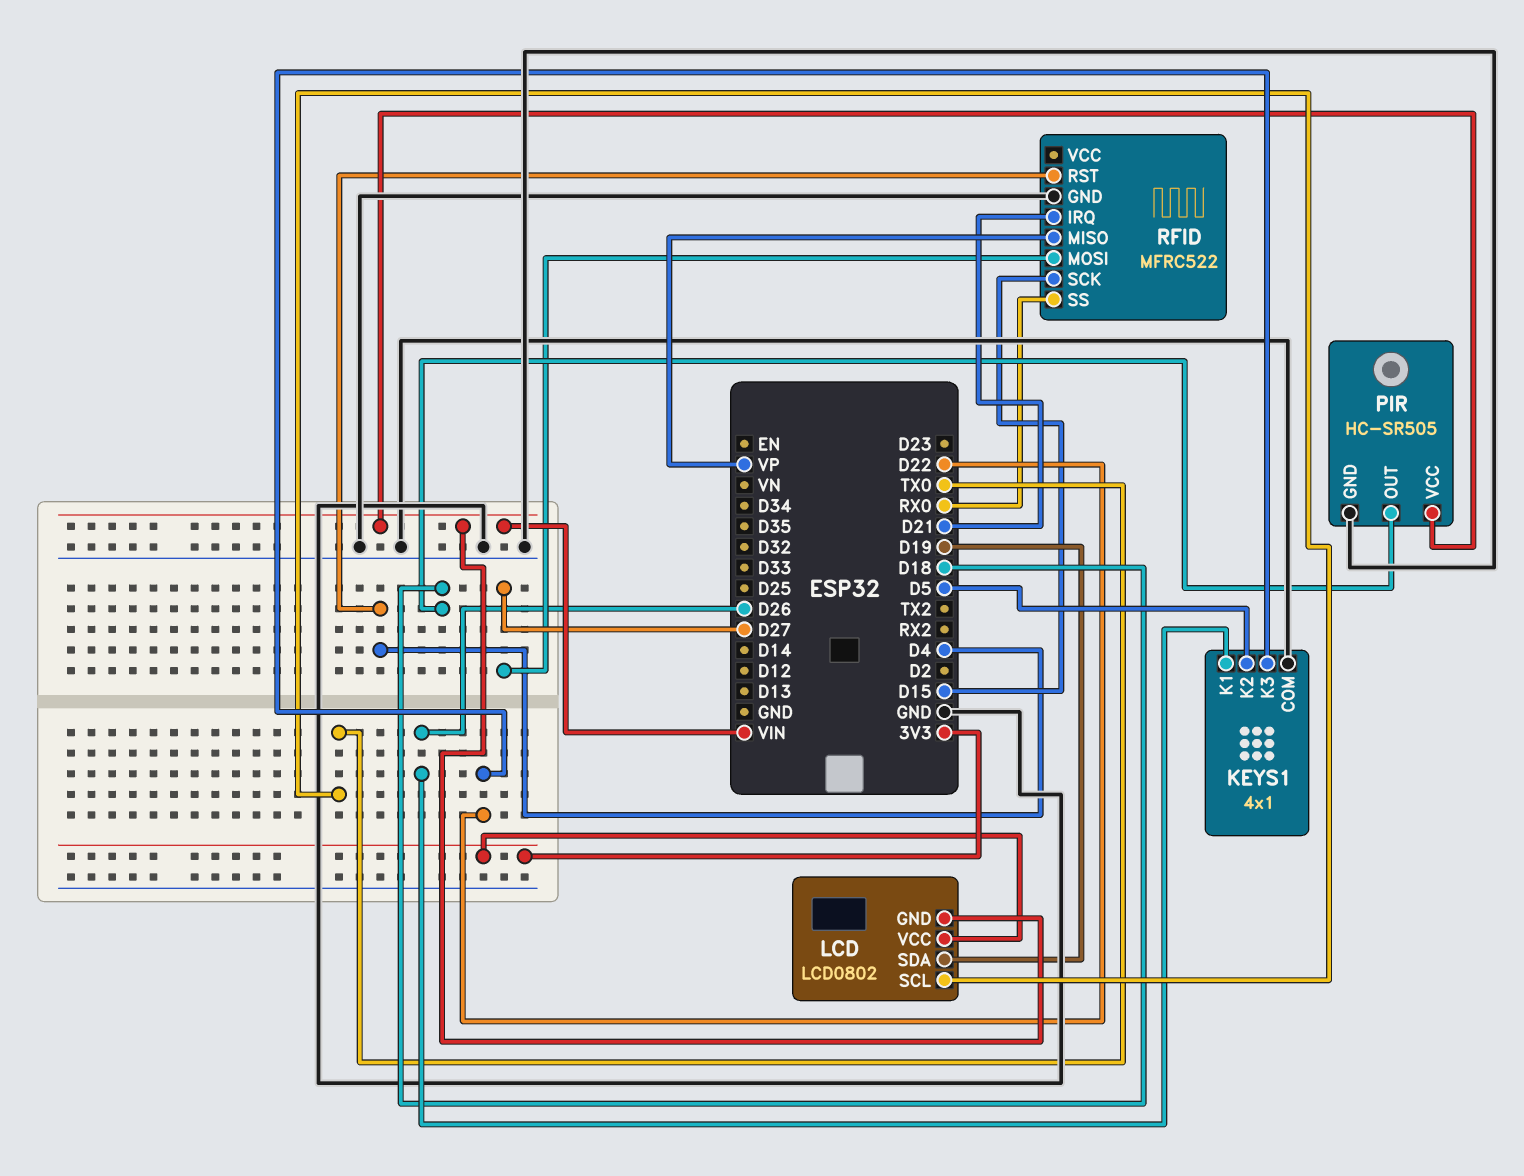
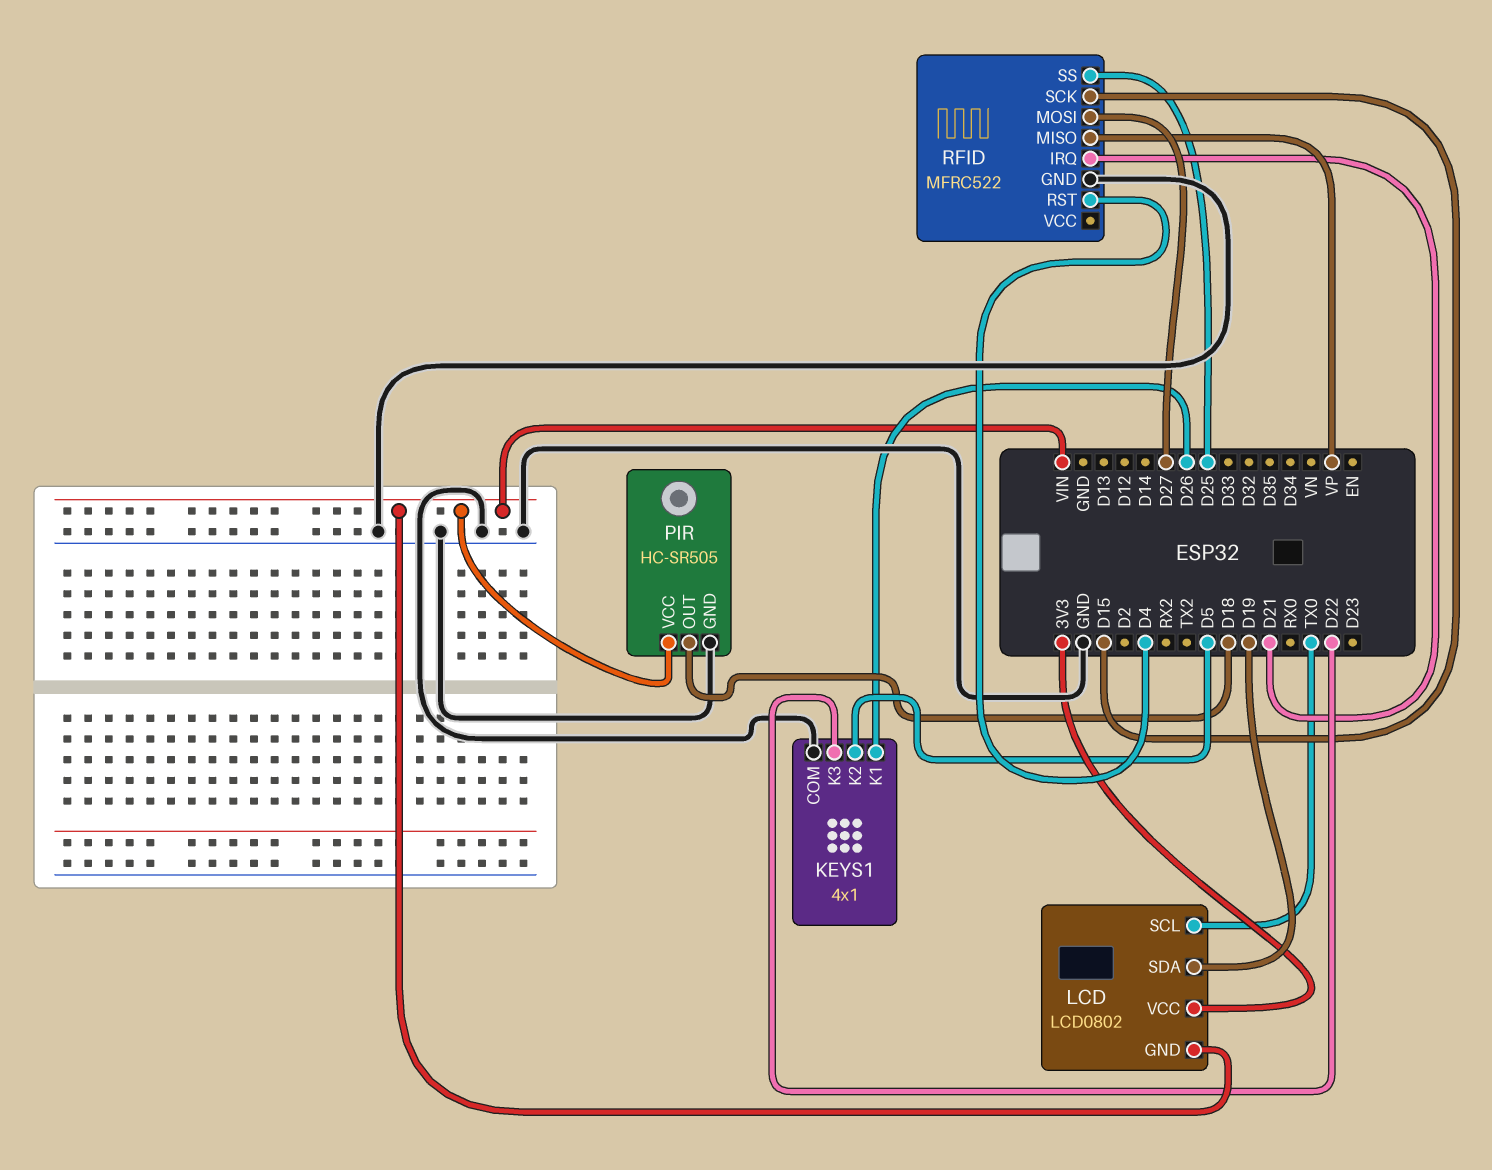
RFID pin SS: RX0 -> D25

